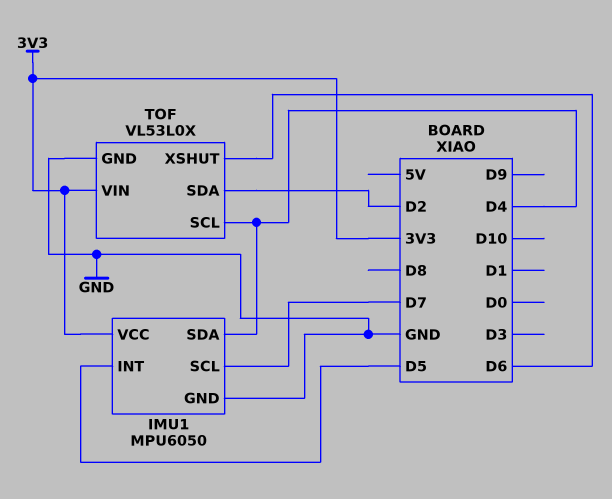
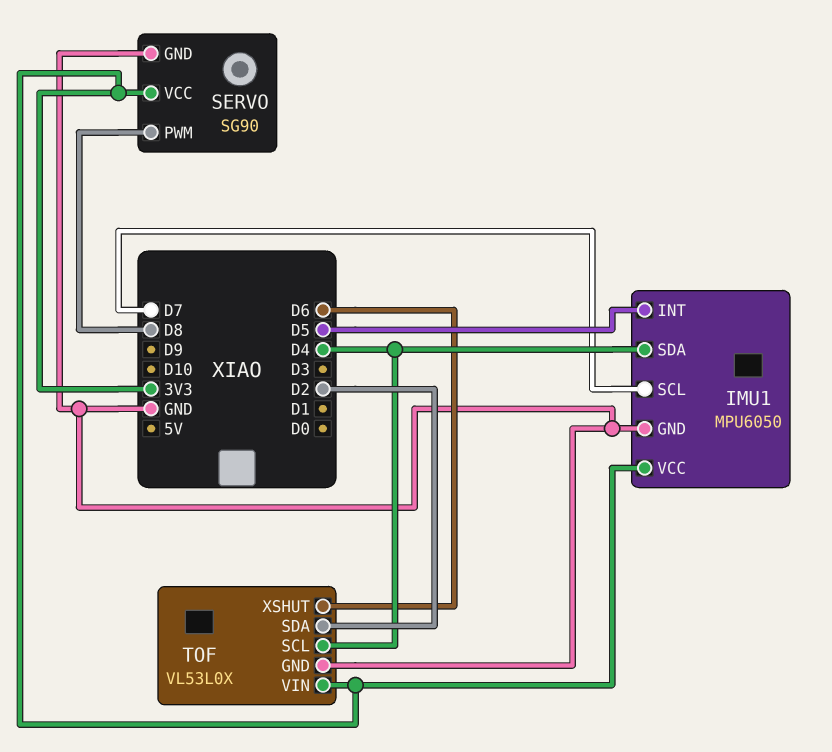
SERVO: none -> SG90
SERVO pin GND: none -> GND
SERVO pin PWM: none -> D8
SERVO pin VCC: none -> 3V3

